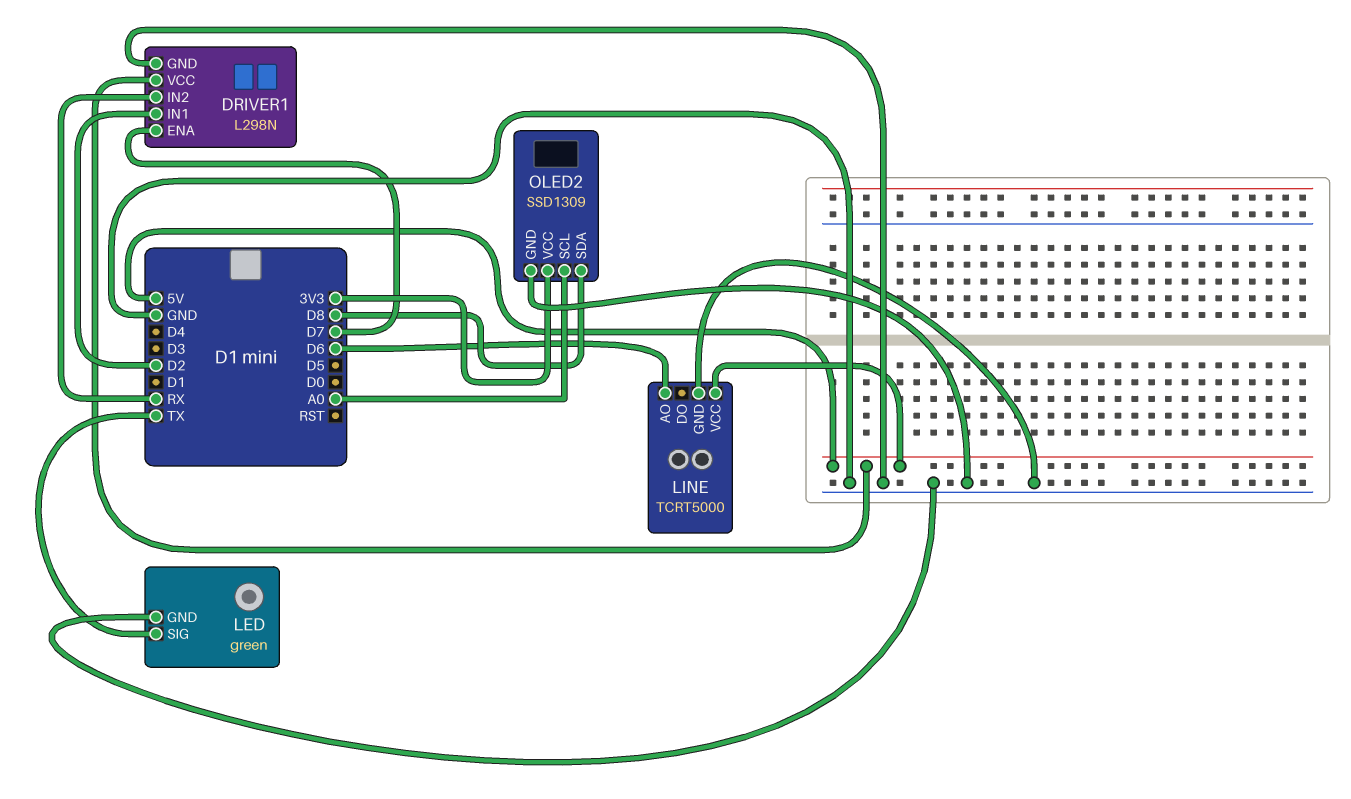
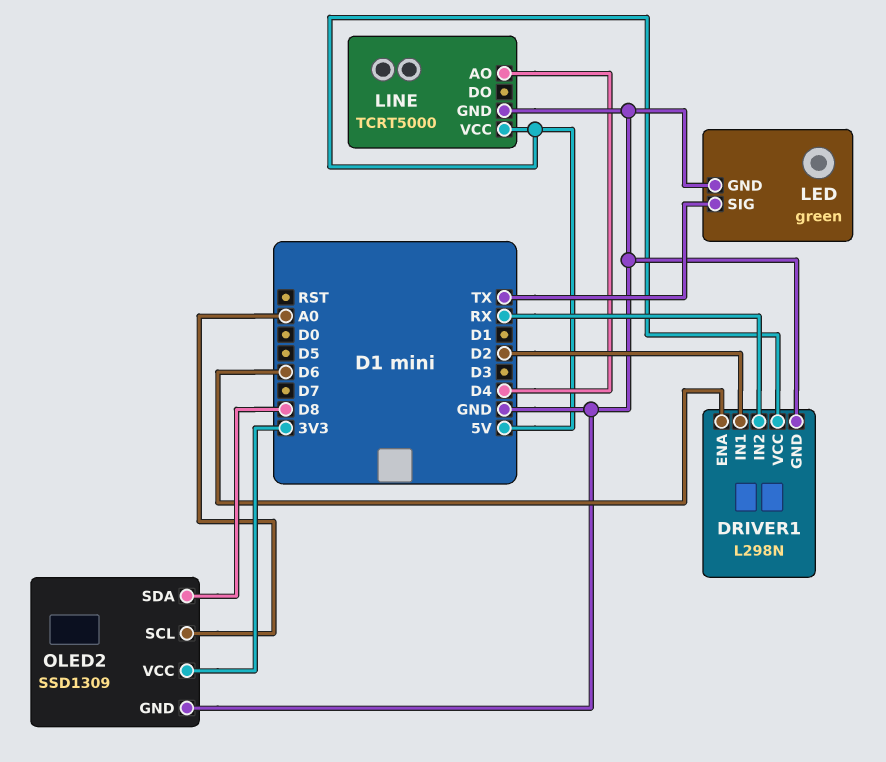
DRIVER1 pin ENA: D7 -> D6
LINE pin AO: D6 -> D4

